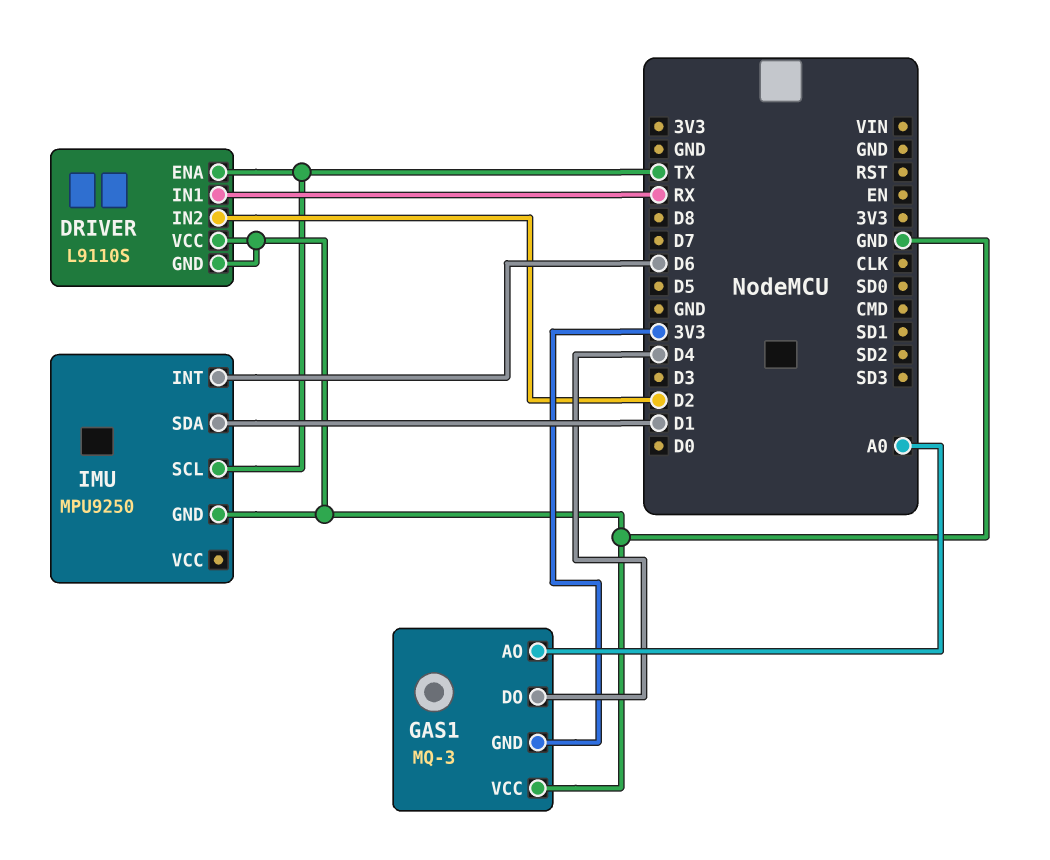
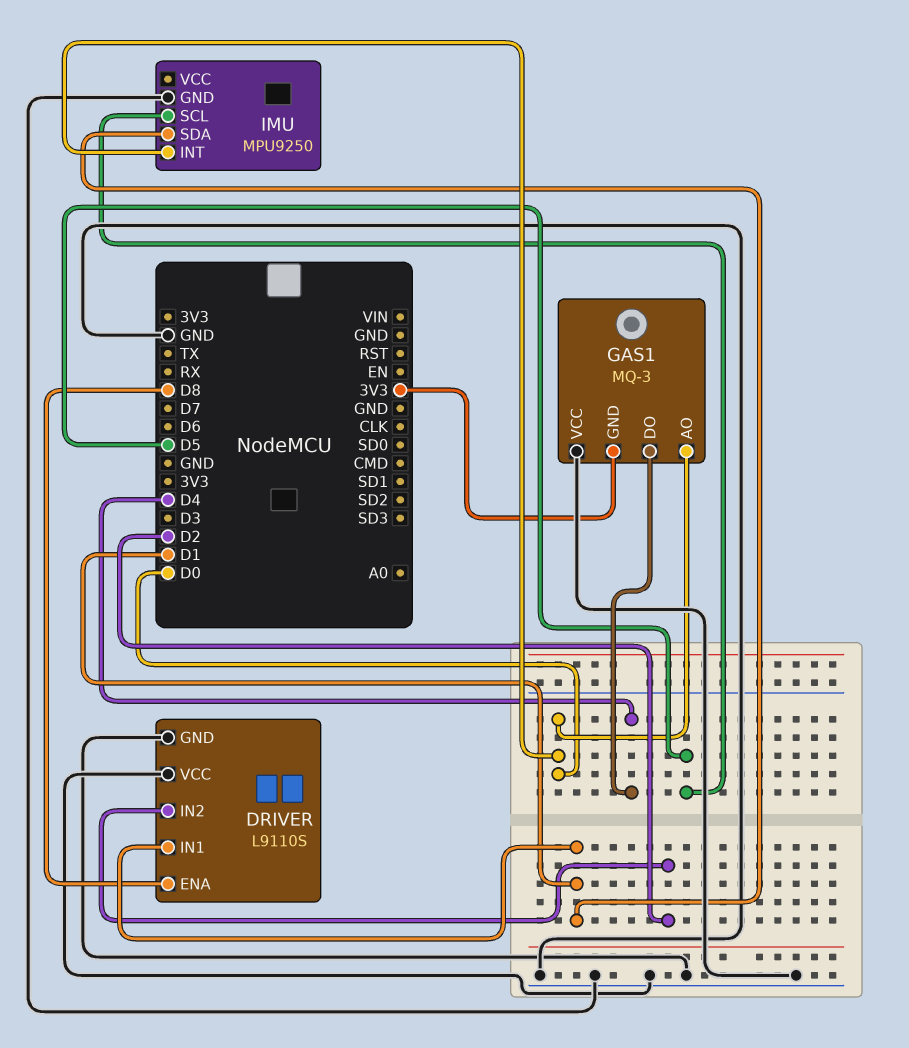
DRIVER pin ENA: TX -> D8
DRIVER pin IN1: RX -> D1
GAS1 pin AO: A0 -> D0
IMU pin INT: D6 -> D0
IMU pin SCL: TX -> D5

